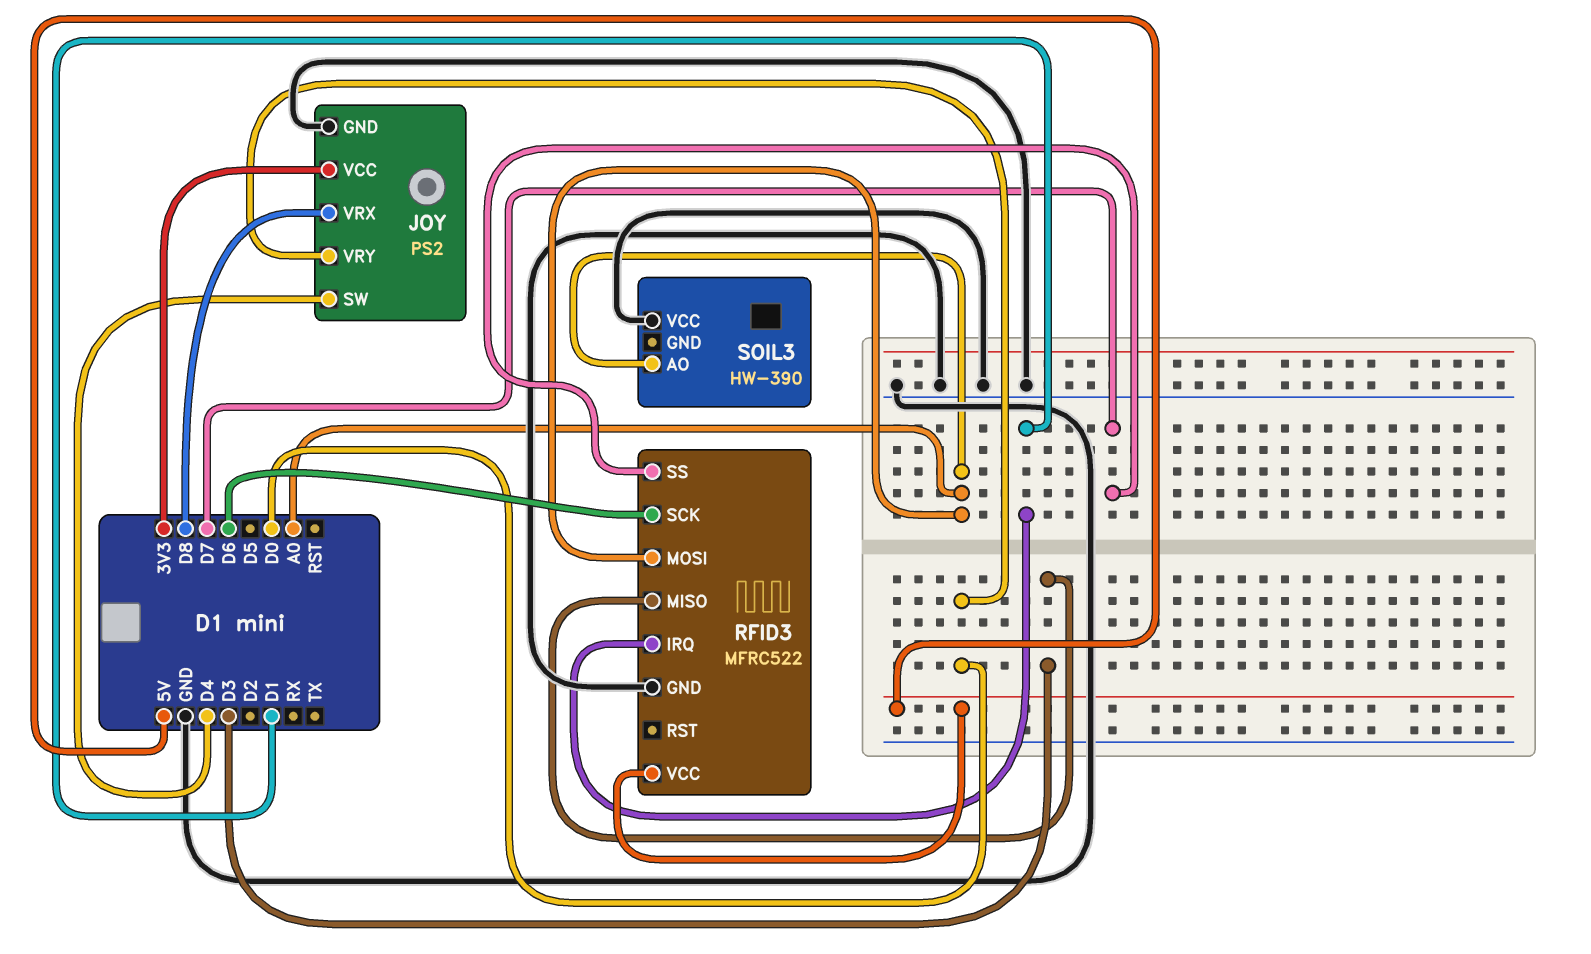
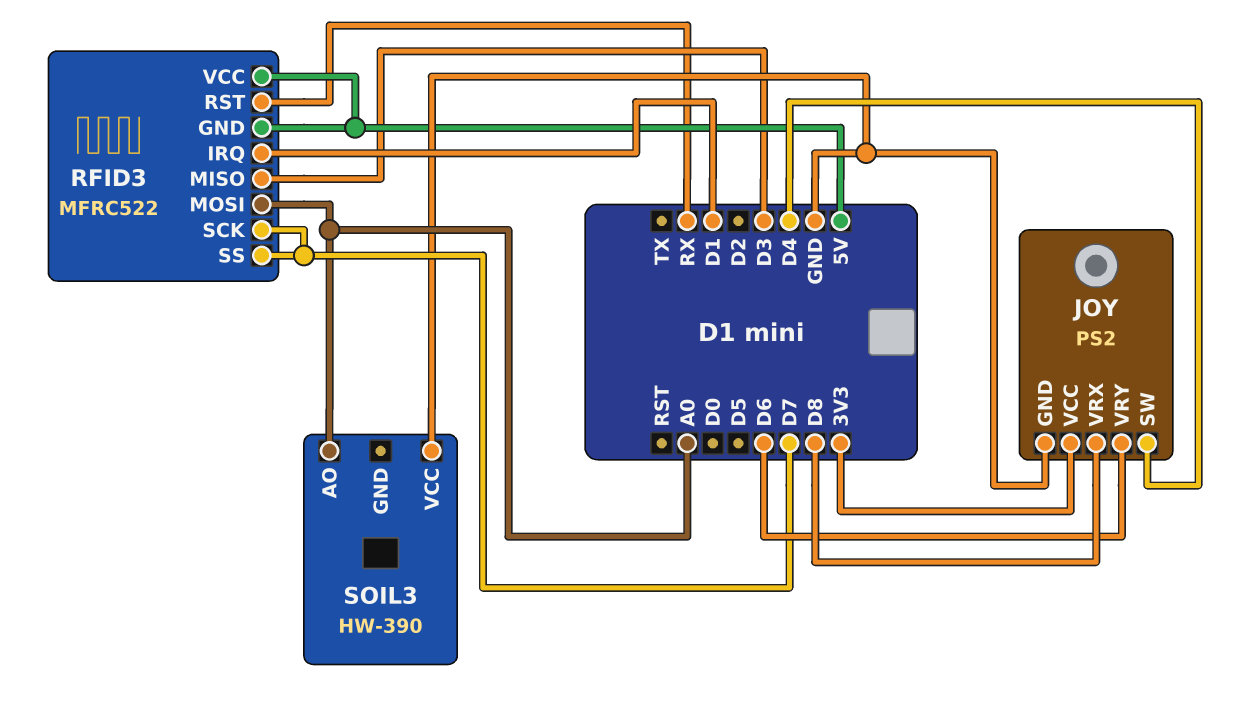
JOY pin VRY: D0 -> D6
RFID3 pin GND: GND -> 5V
RFID3 pin RST: none -> RX
RFID3 pin SCK: D6 -> D7

